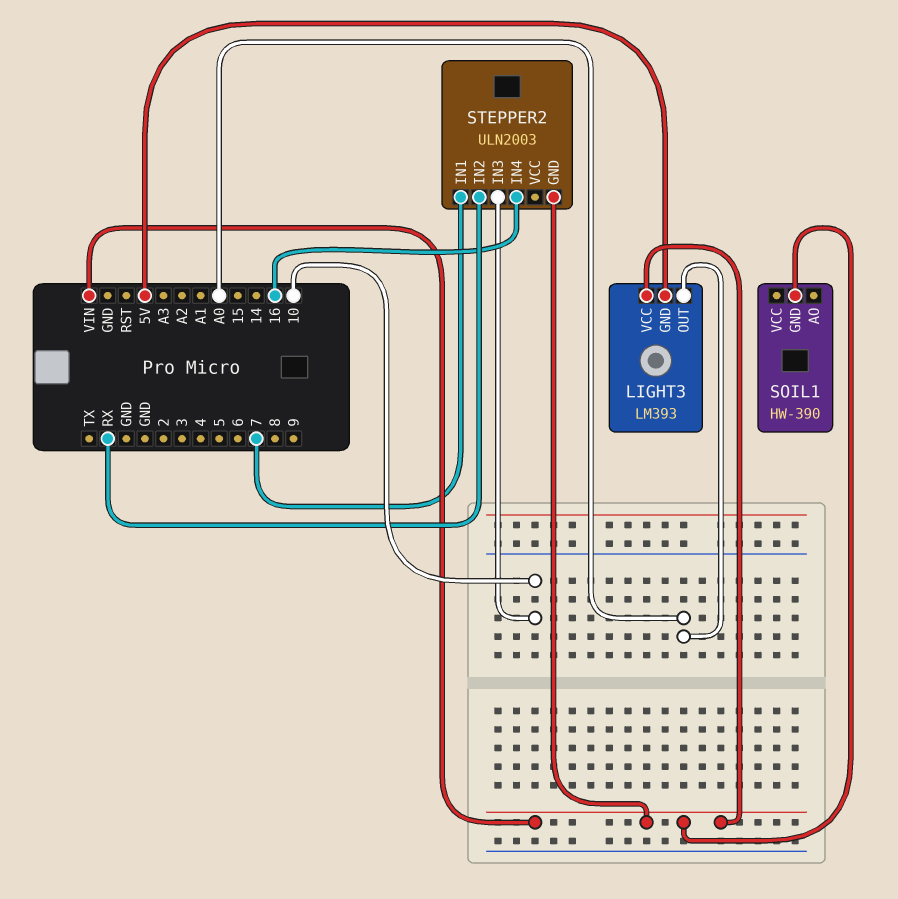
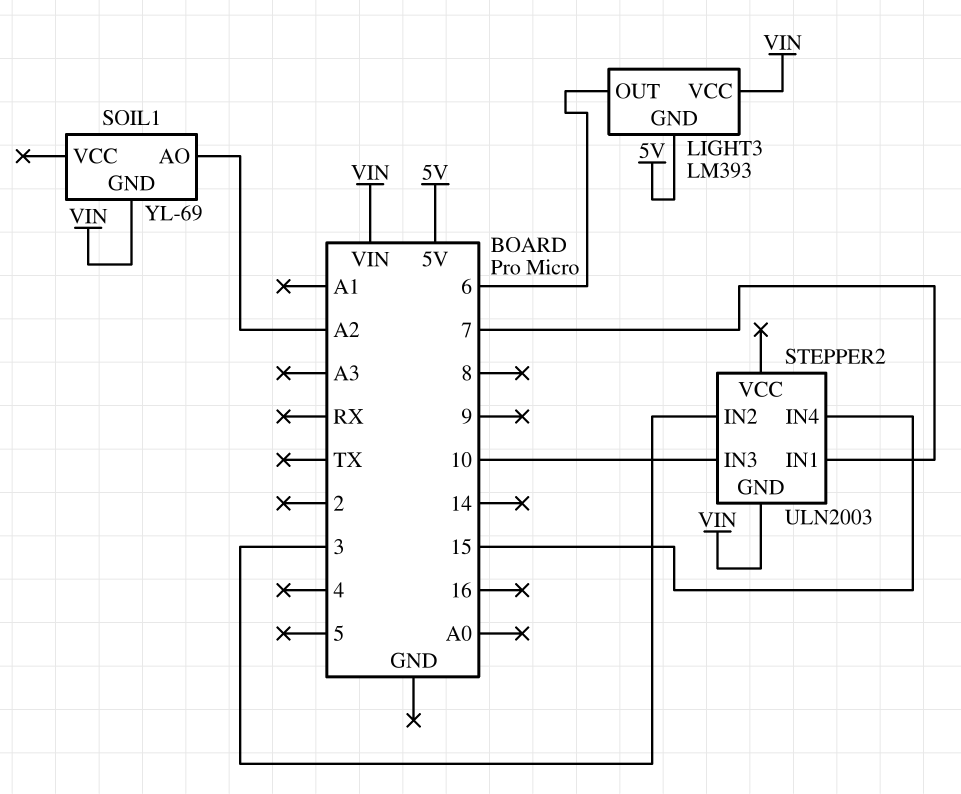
LIGHT3 pin OUT: A0 -> 6
SOIL1: HW-390 -> YL-69
SOIL1 pin AO: none -> A2
STEPPER2 pin IN2: RX -> 3
STEPPER2 pin IN4: 16 -> 15

